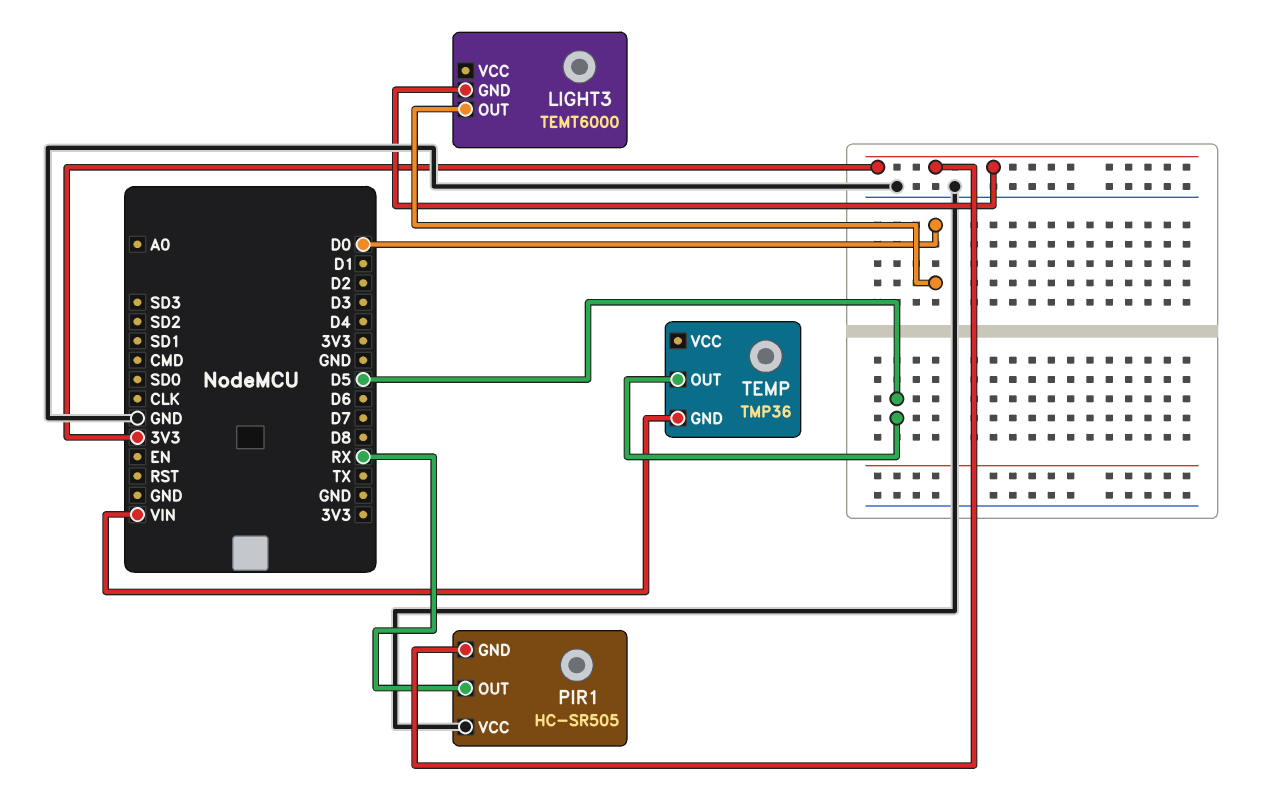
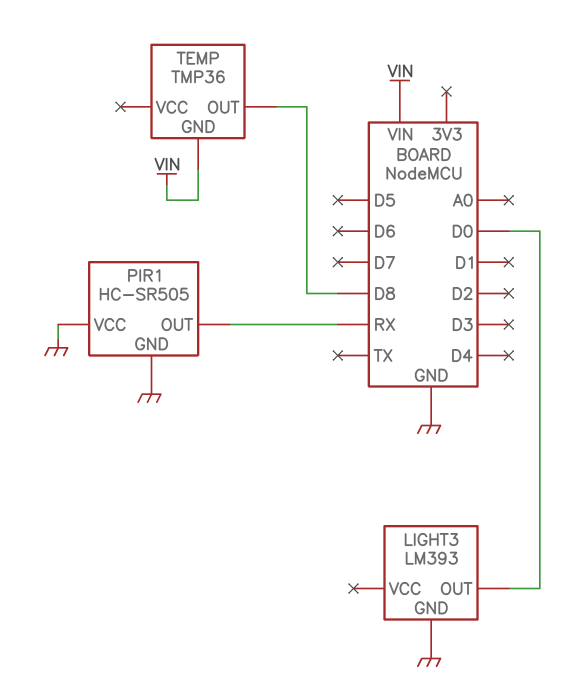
LIGHT3: TEMT6000 -> LM393
LIGHT3 pin GND: 3V3 -> GND
PIR1 pin GND: 3V3 -> GND
TEMP pin OUT: D5 -> D8

